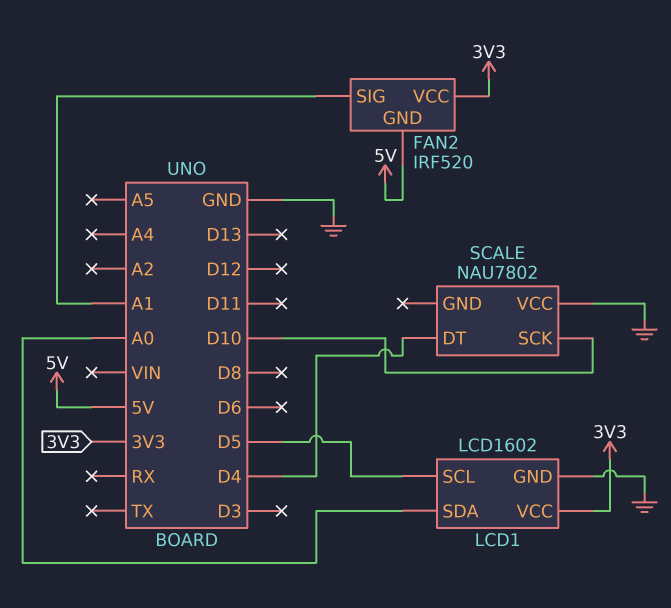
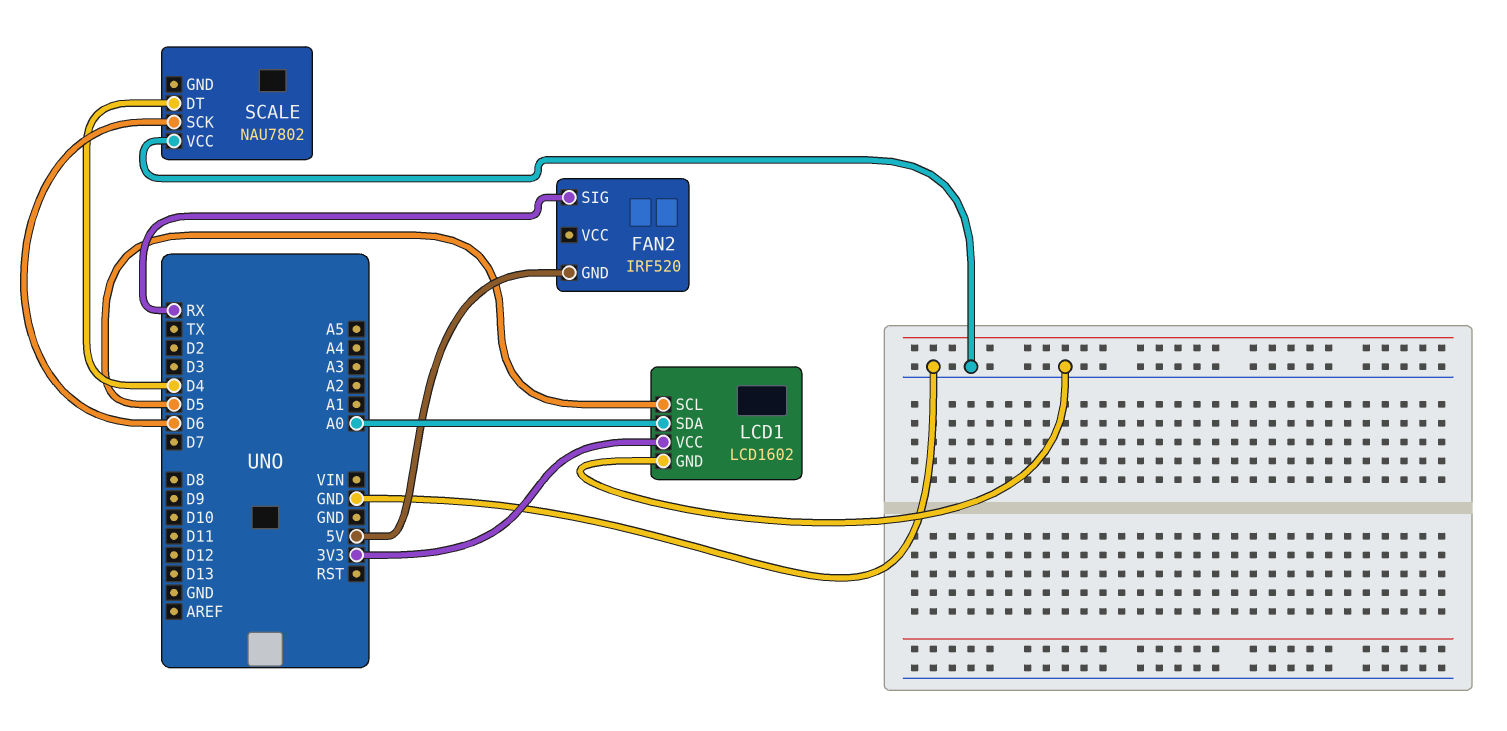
FAN2 pin SIG: A1 -> RX
FAN2 pin VCC: 3V3 -> none
SCALE pin SCK: D10 -> D6

